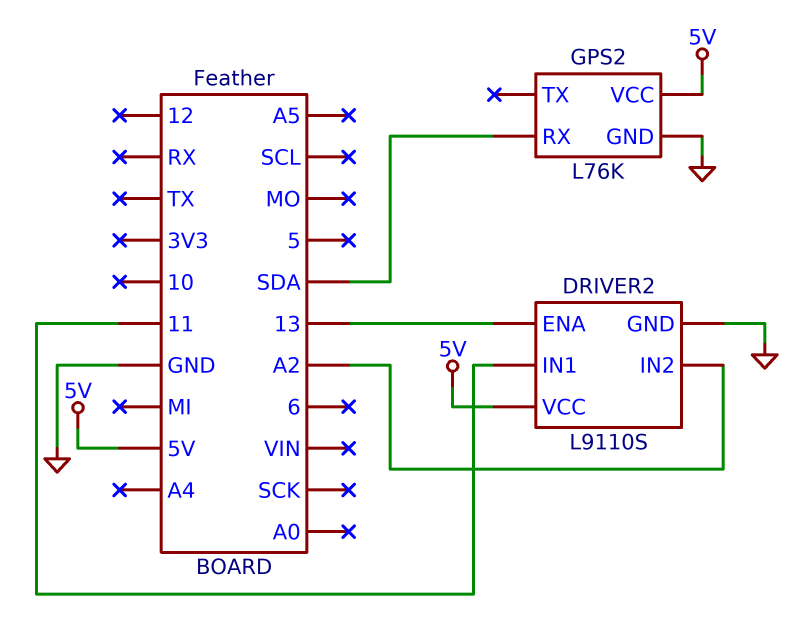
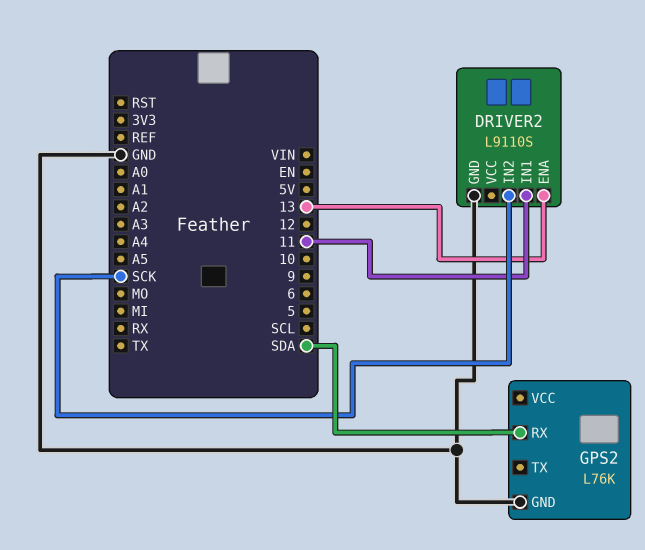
DRIVER2 pin IN2: A2 -> SCK
DRIVER2 pin VCC: 5V -> none
GPS2 pin VCC: 5V -> none

